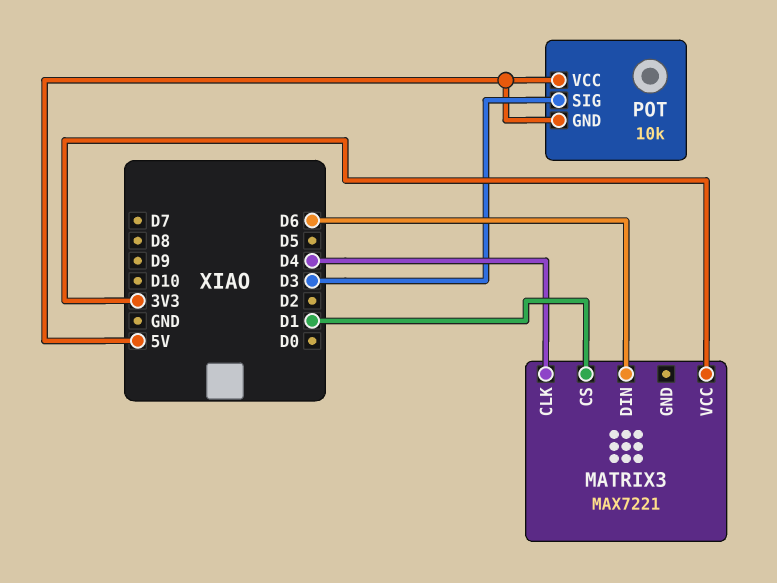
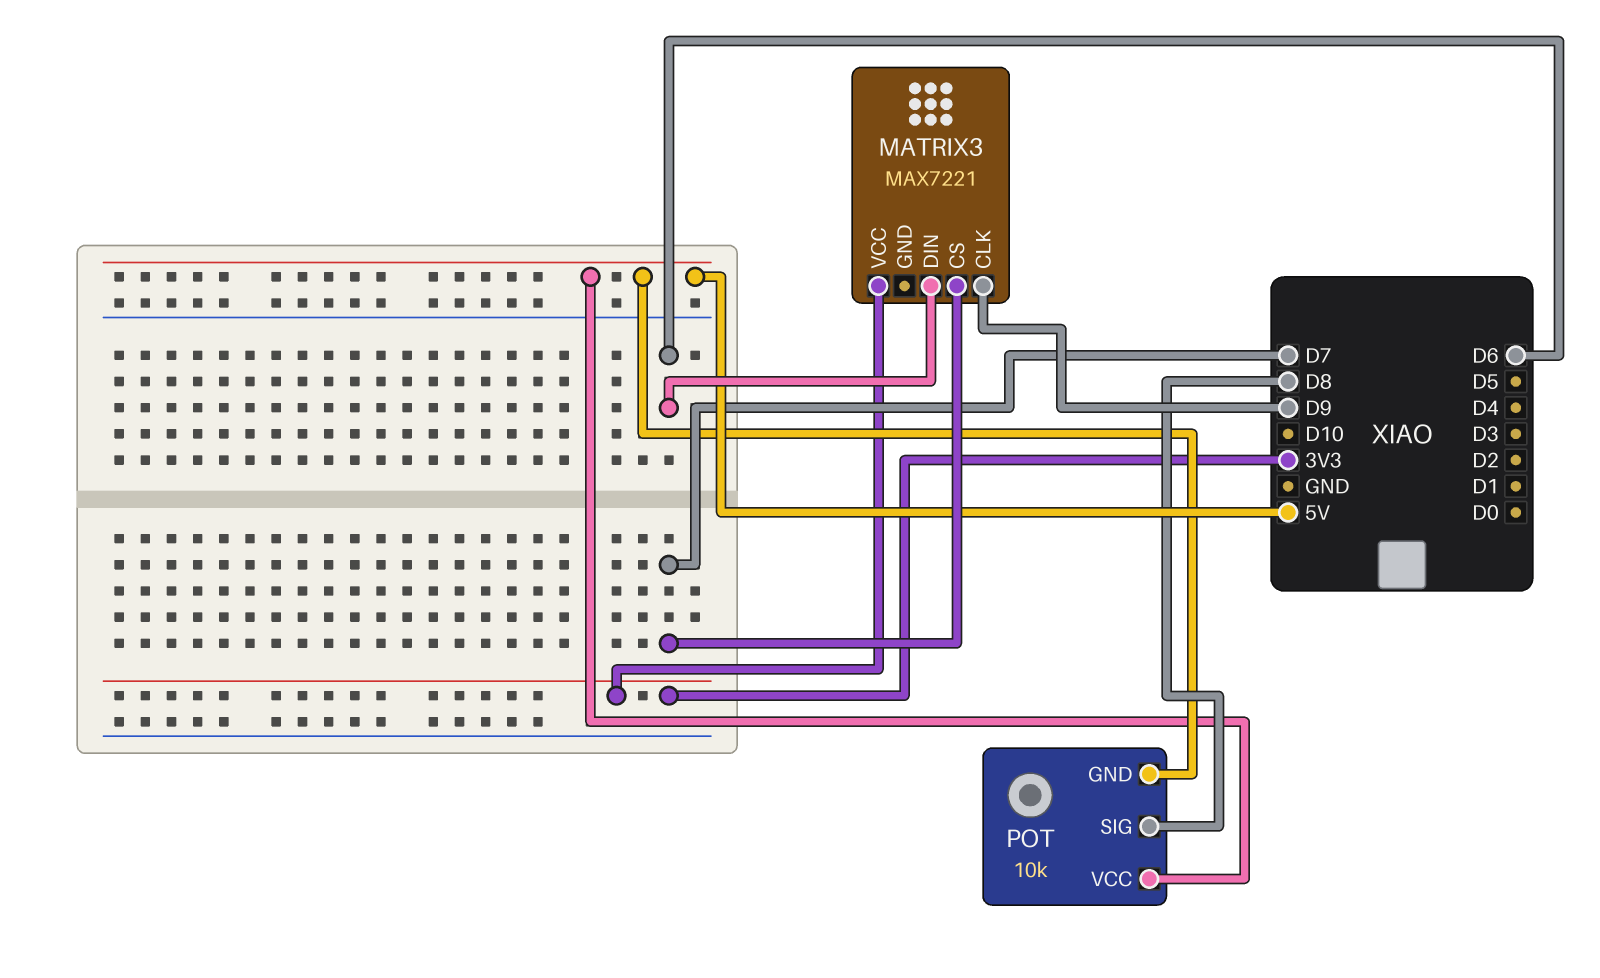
MATRIX3 pin CLK: D4 -> D9
MATRIX3 pin CS: D1 -> D7
POT pin SIG: D3 -> D8

